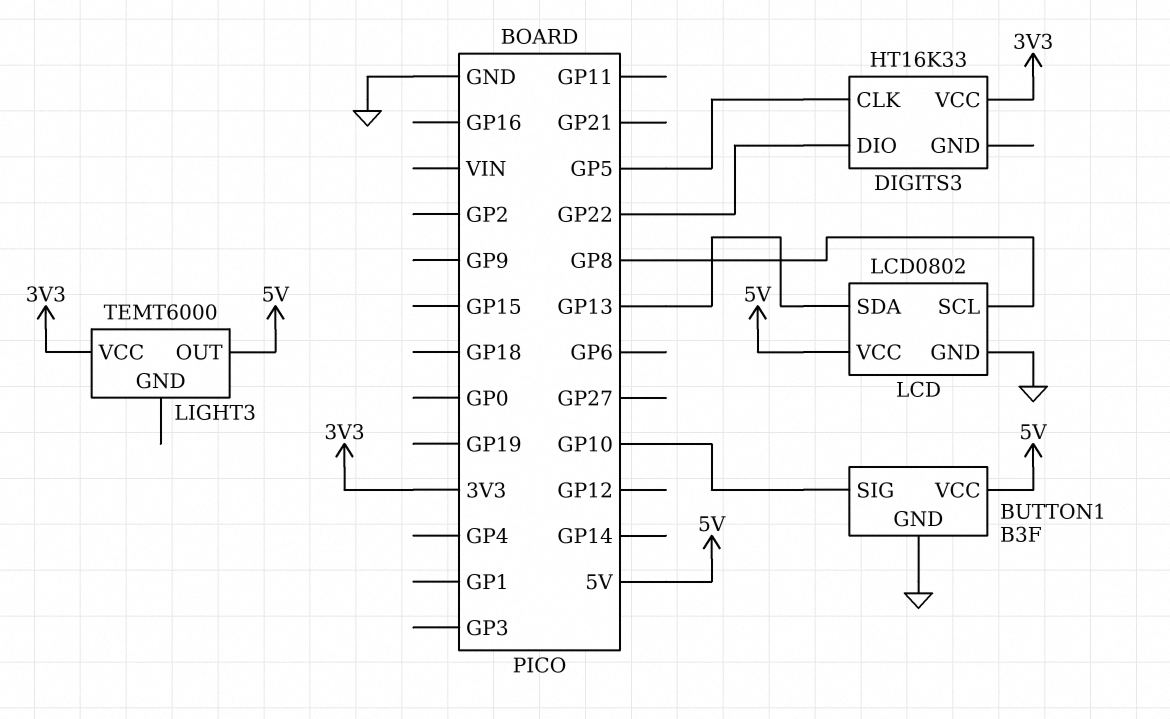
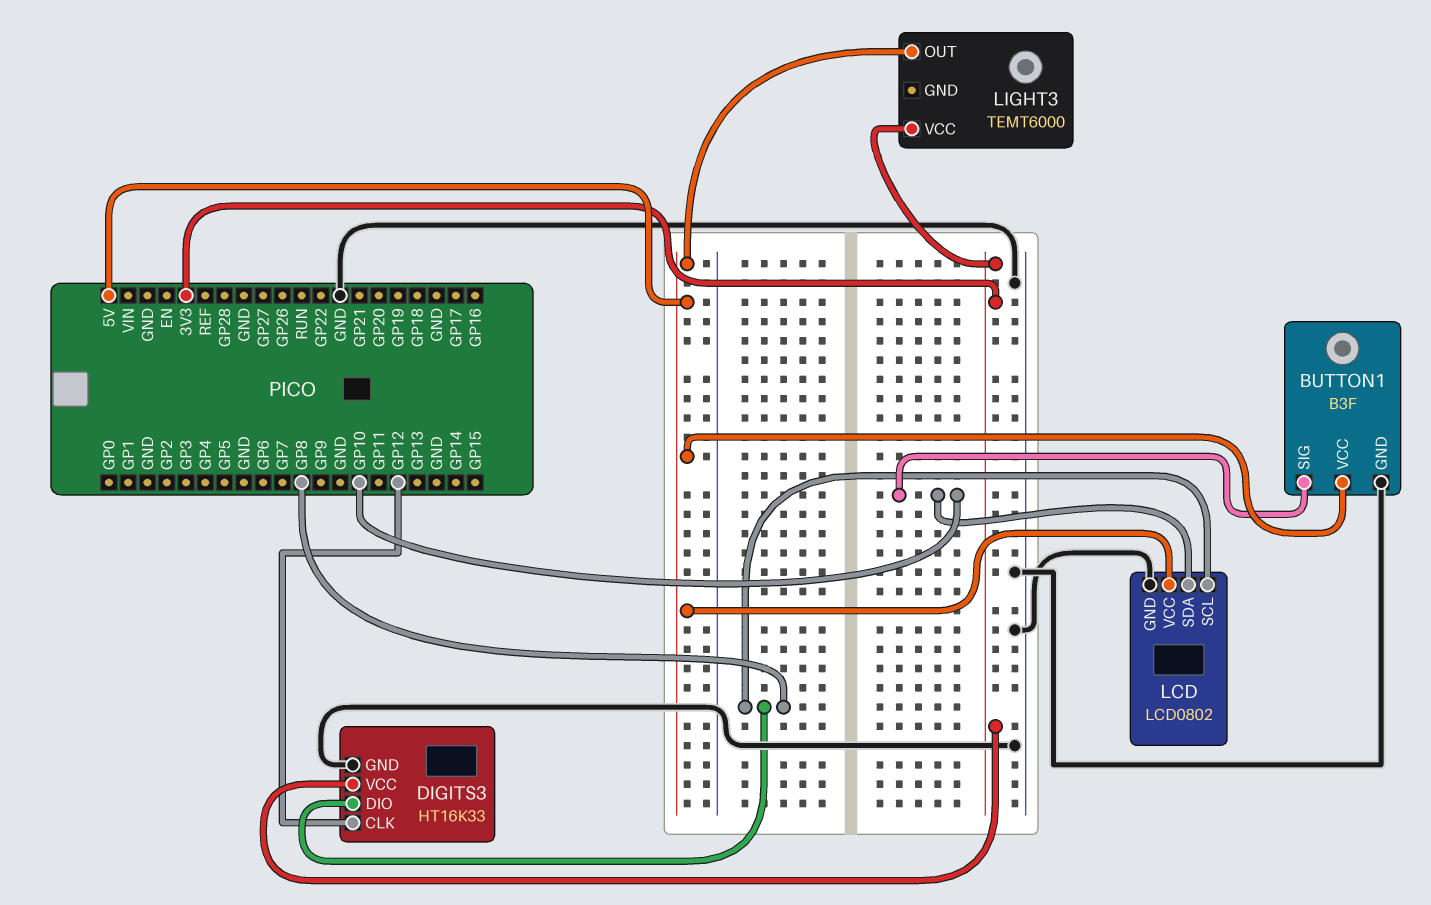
DIGITS3 pin CLK: GP5 -> GP12
DIGITS3 pin DIO: GP22 -> GP8
DIGITS3 pin GND: none -> GND
LCD pin SDA: GP13 -> GP10

